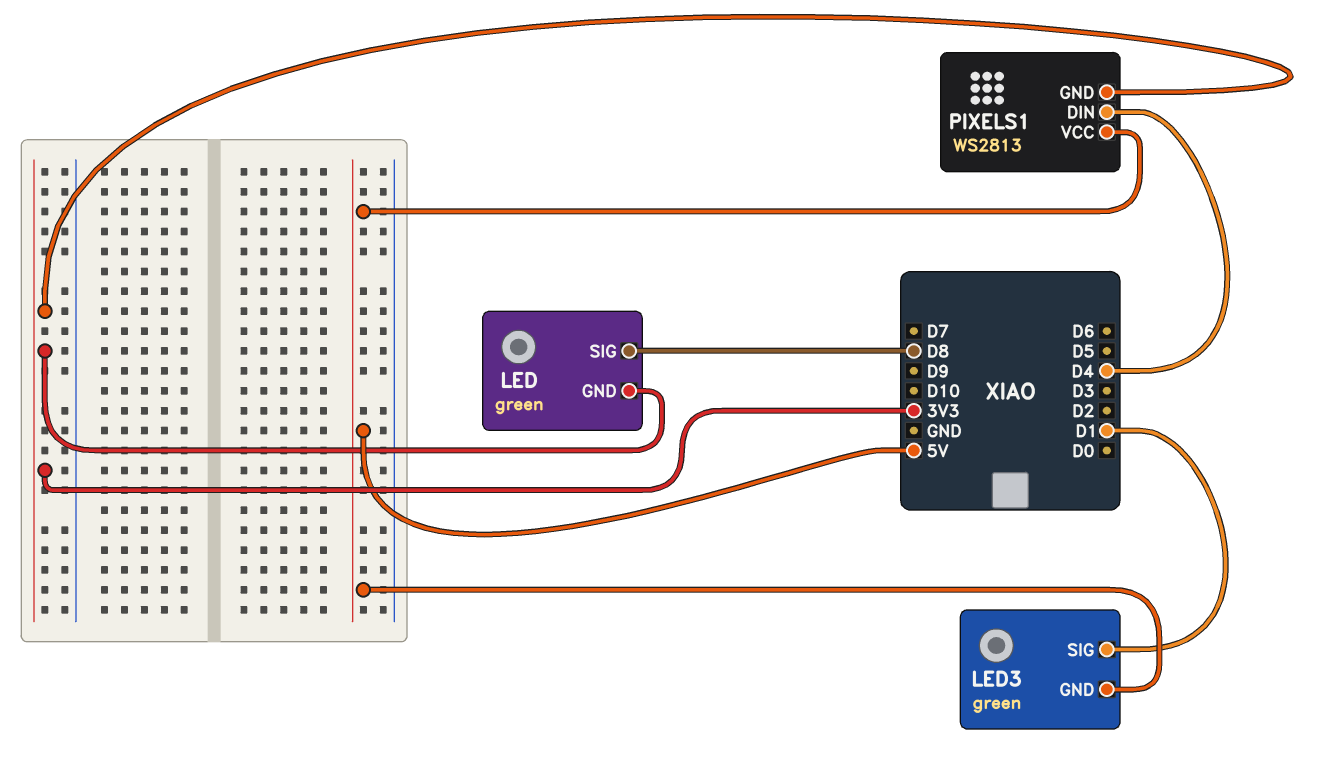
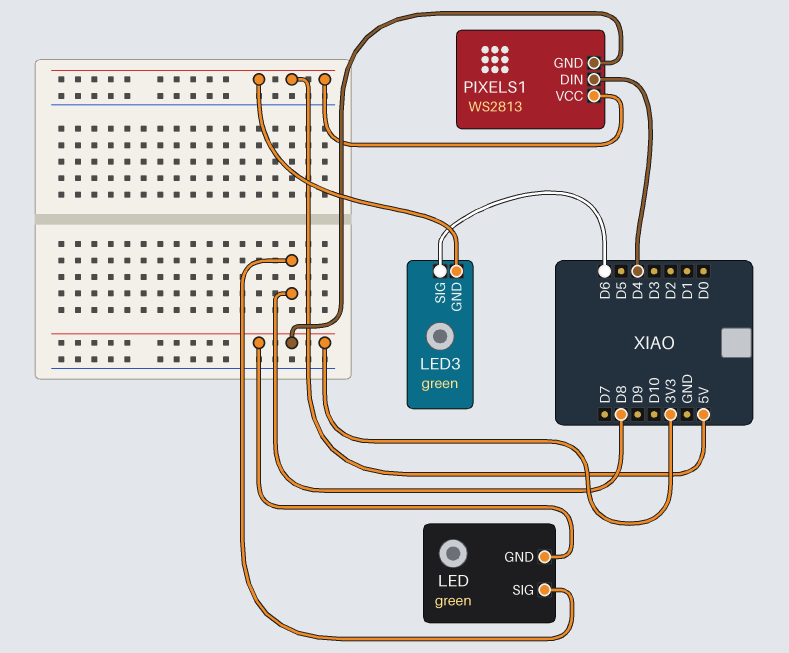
LED3 pin SIG: D1 -> D6

